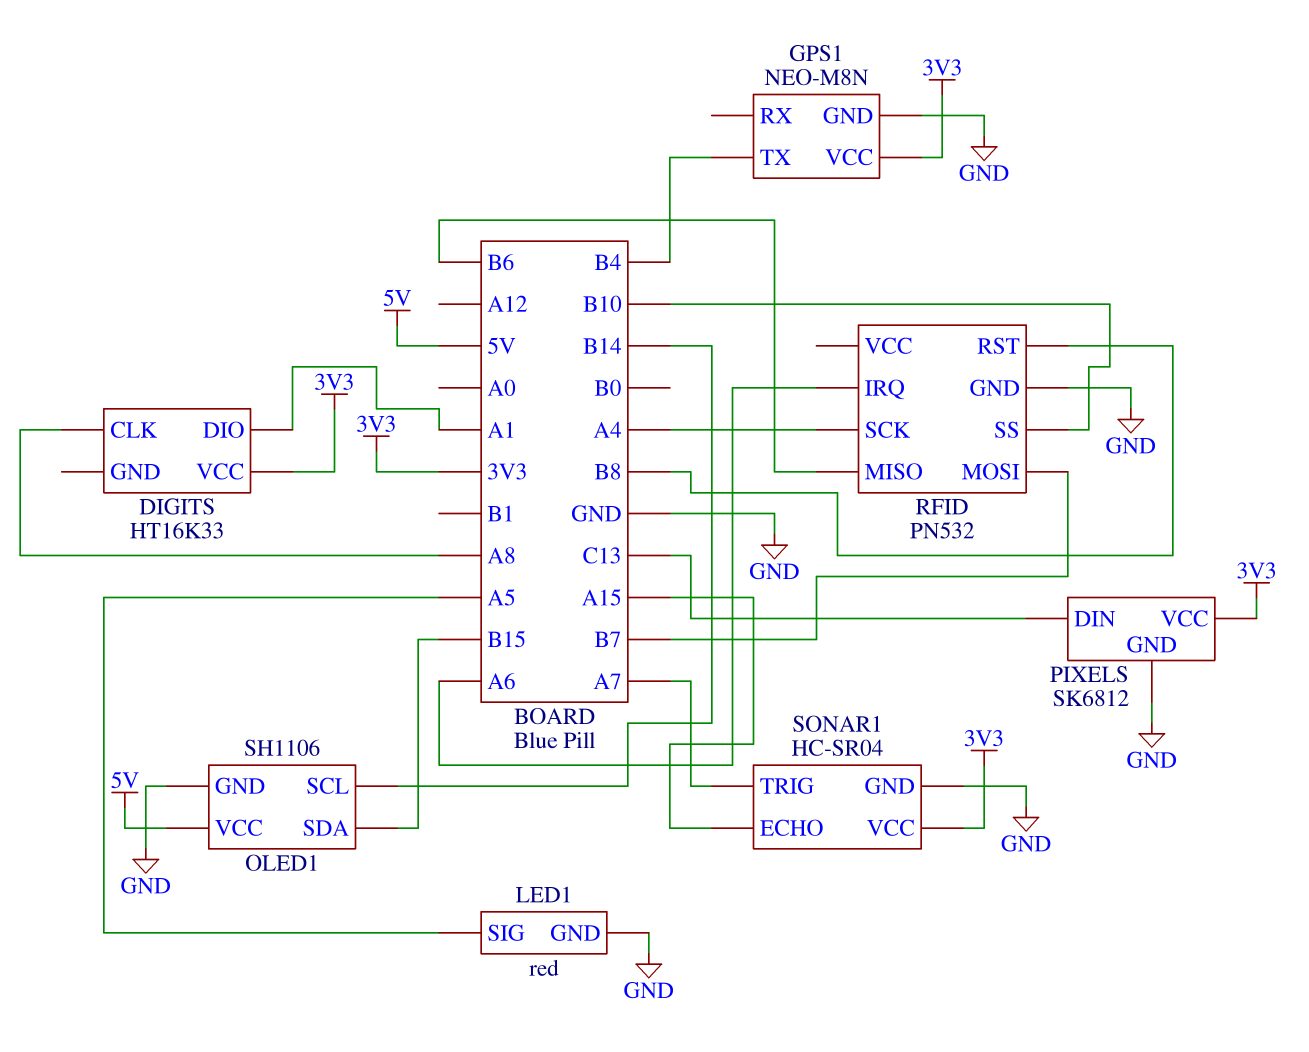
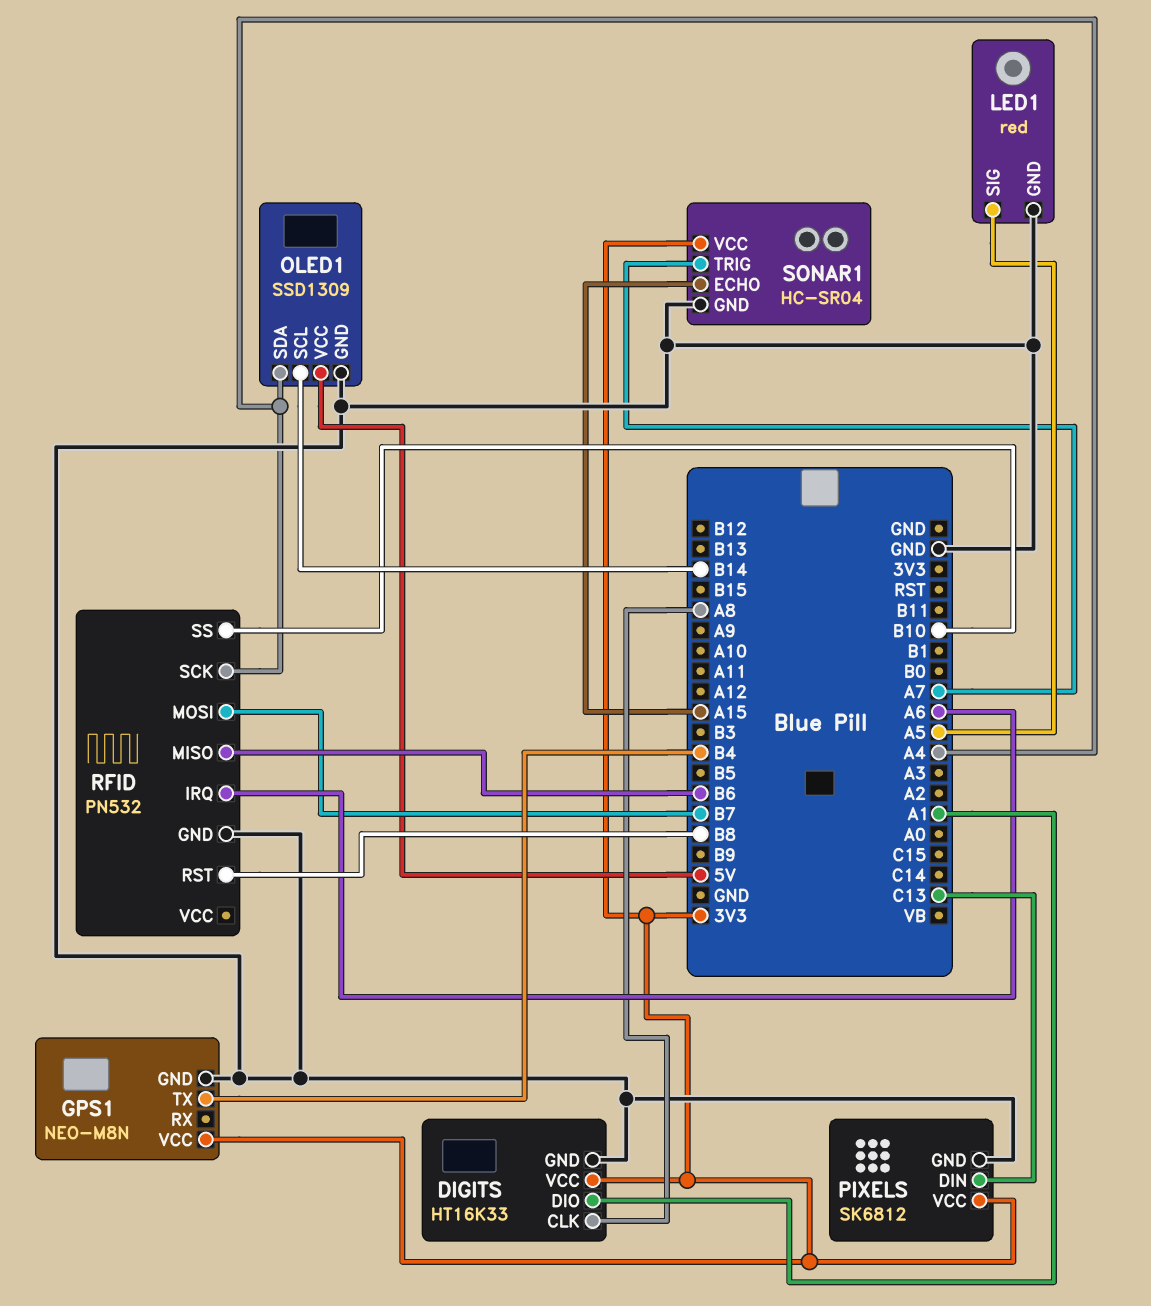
DIGITS pin GND: none -> GND
OLED1: SH1106 -> SSD1309
OLED1 pin SDA: B15 -> A4

